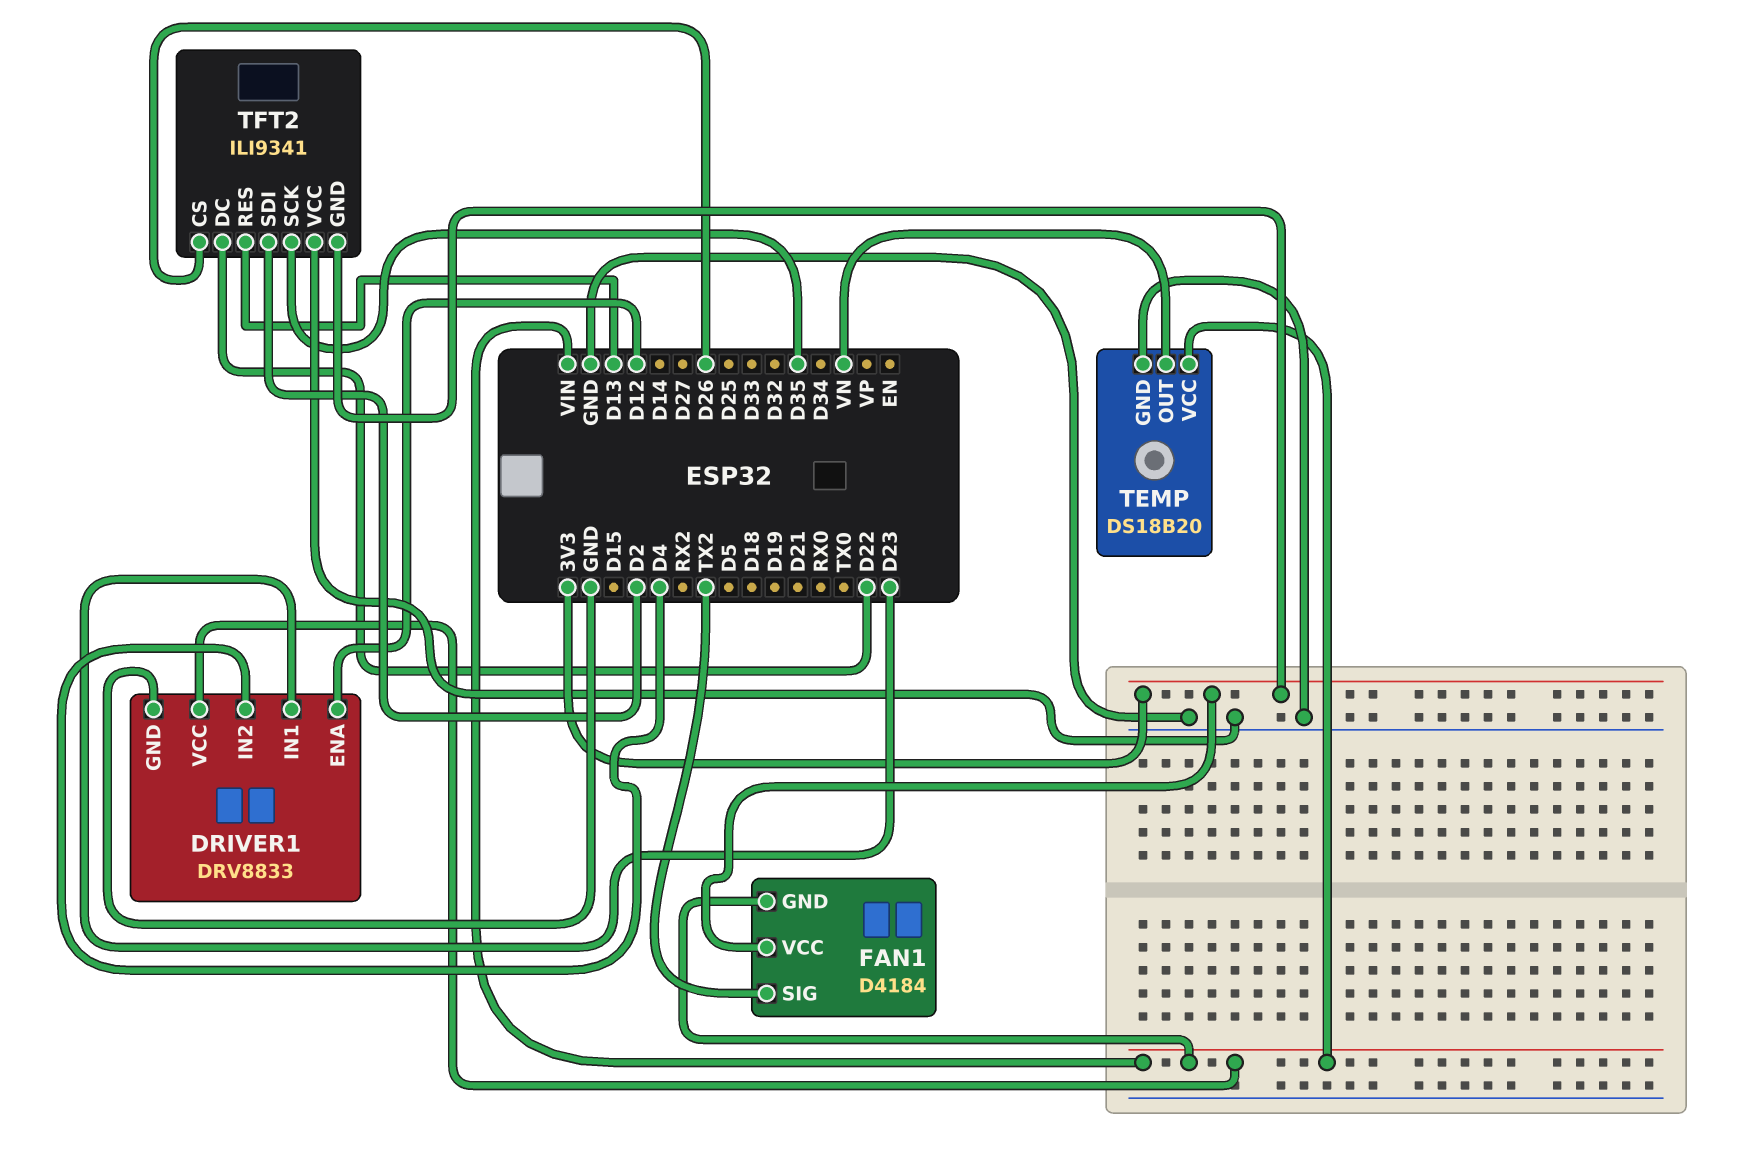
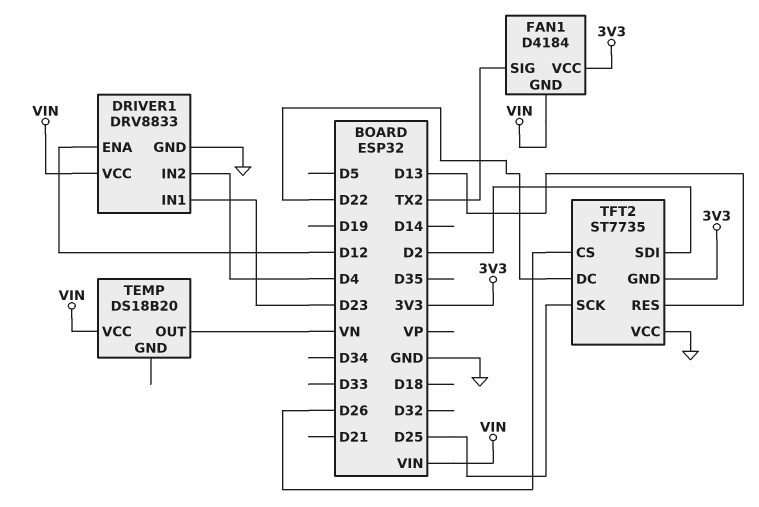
TEMP pin GND: GND -> none
TFT2: ILI9341 -> ST7735
TFT2 pin SCK: D35 -> D25

